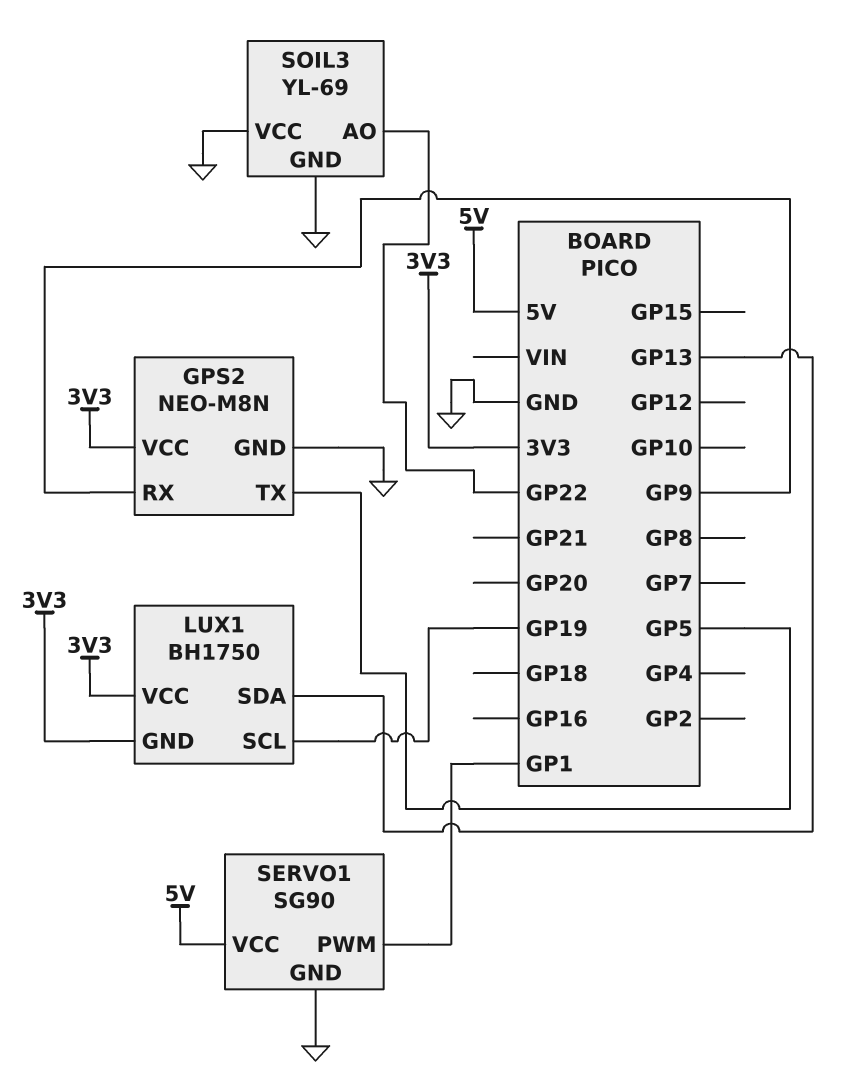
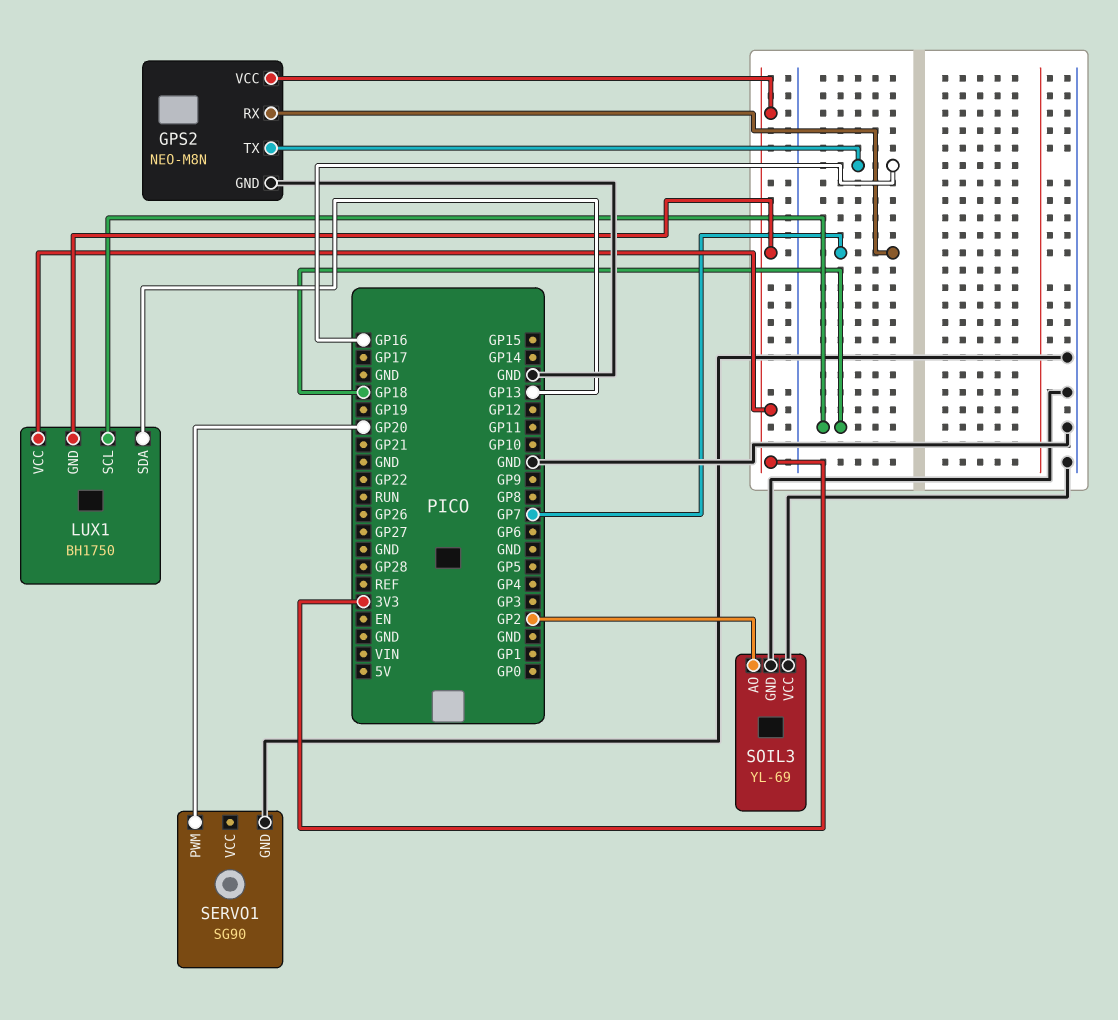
GPS2 pin RX: GP9 -> GP7
GPS2 pin TX: GP5 -> GP16
LUX1 pin SCL: GP19 -> GP18
SERVO1 pin PWM: GP1 -> GP20
SERVO1 pin VCC: 5V -> none
SOIL3 pin AO: GP22 -> GP2

